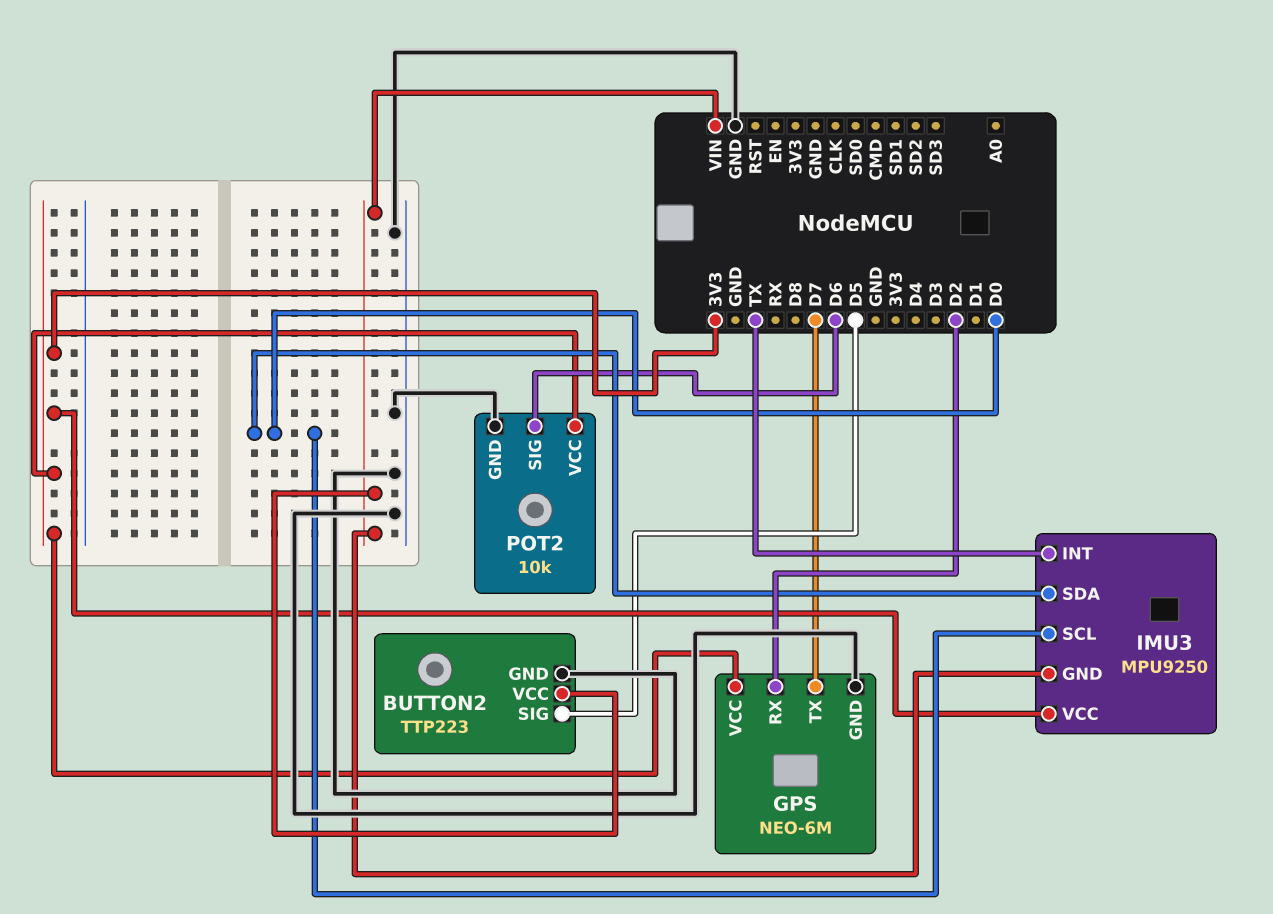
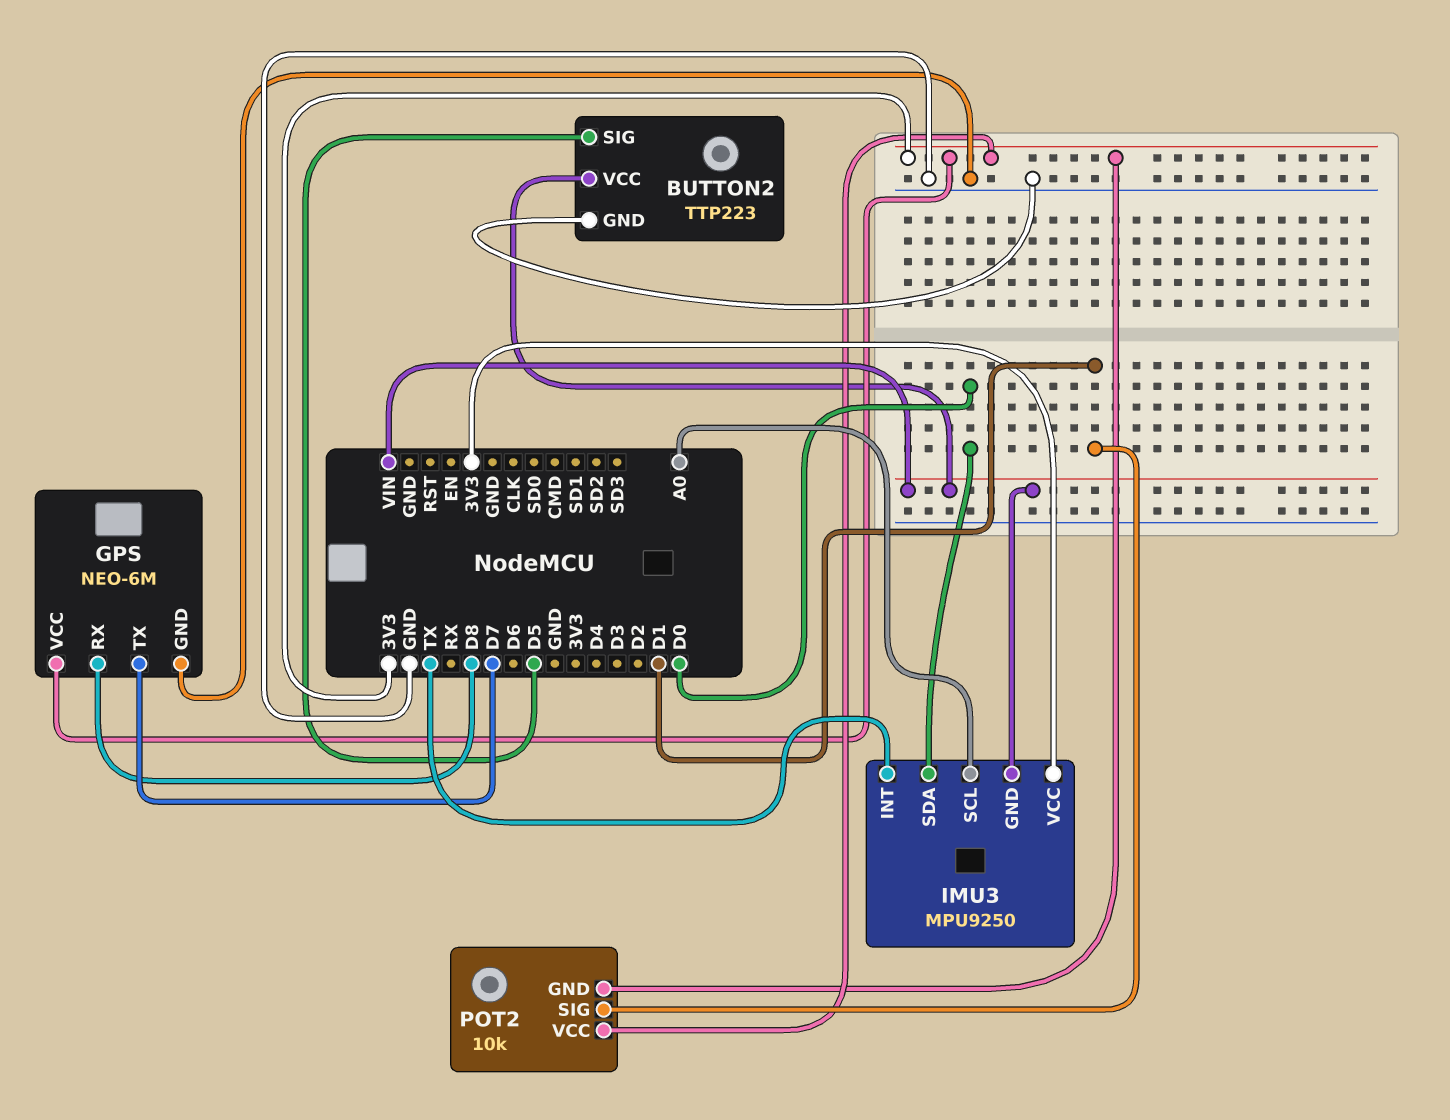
GPS pin RX: D2 -> D8
IMU3 pin SCL: D0 -> A0
POT2 pin GND: GND -> 3V3
POT2 pin SIG: D6 -> D1

